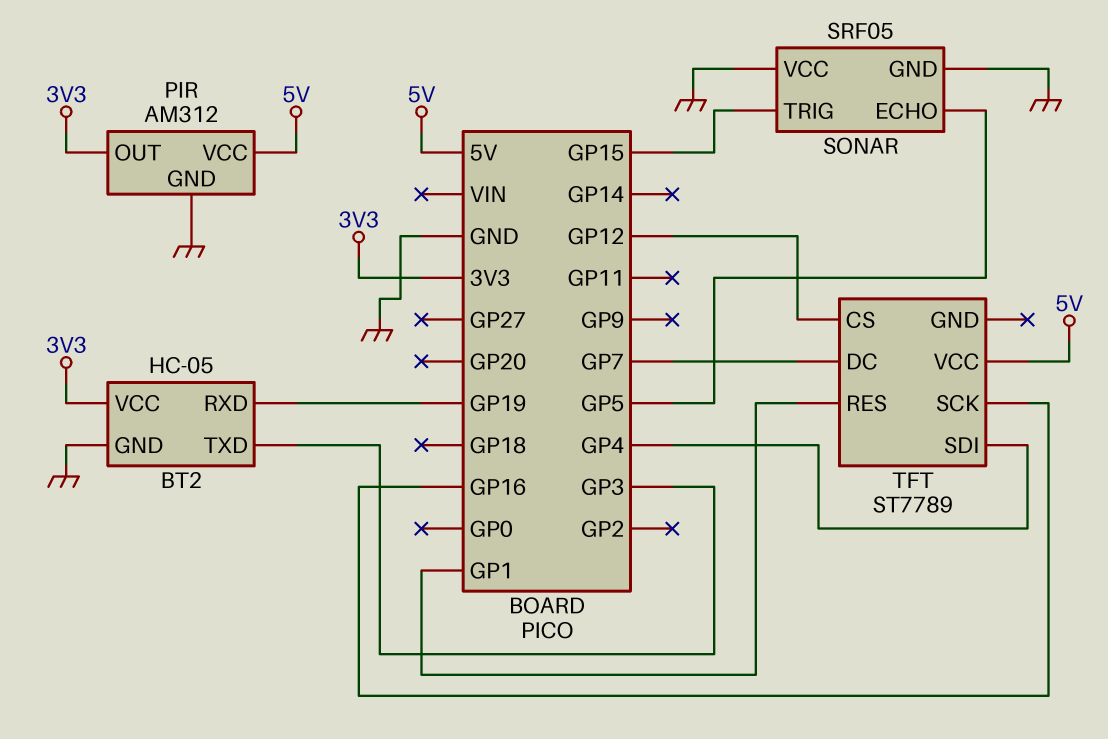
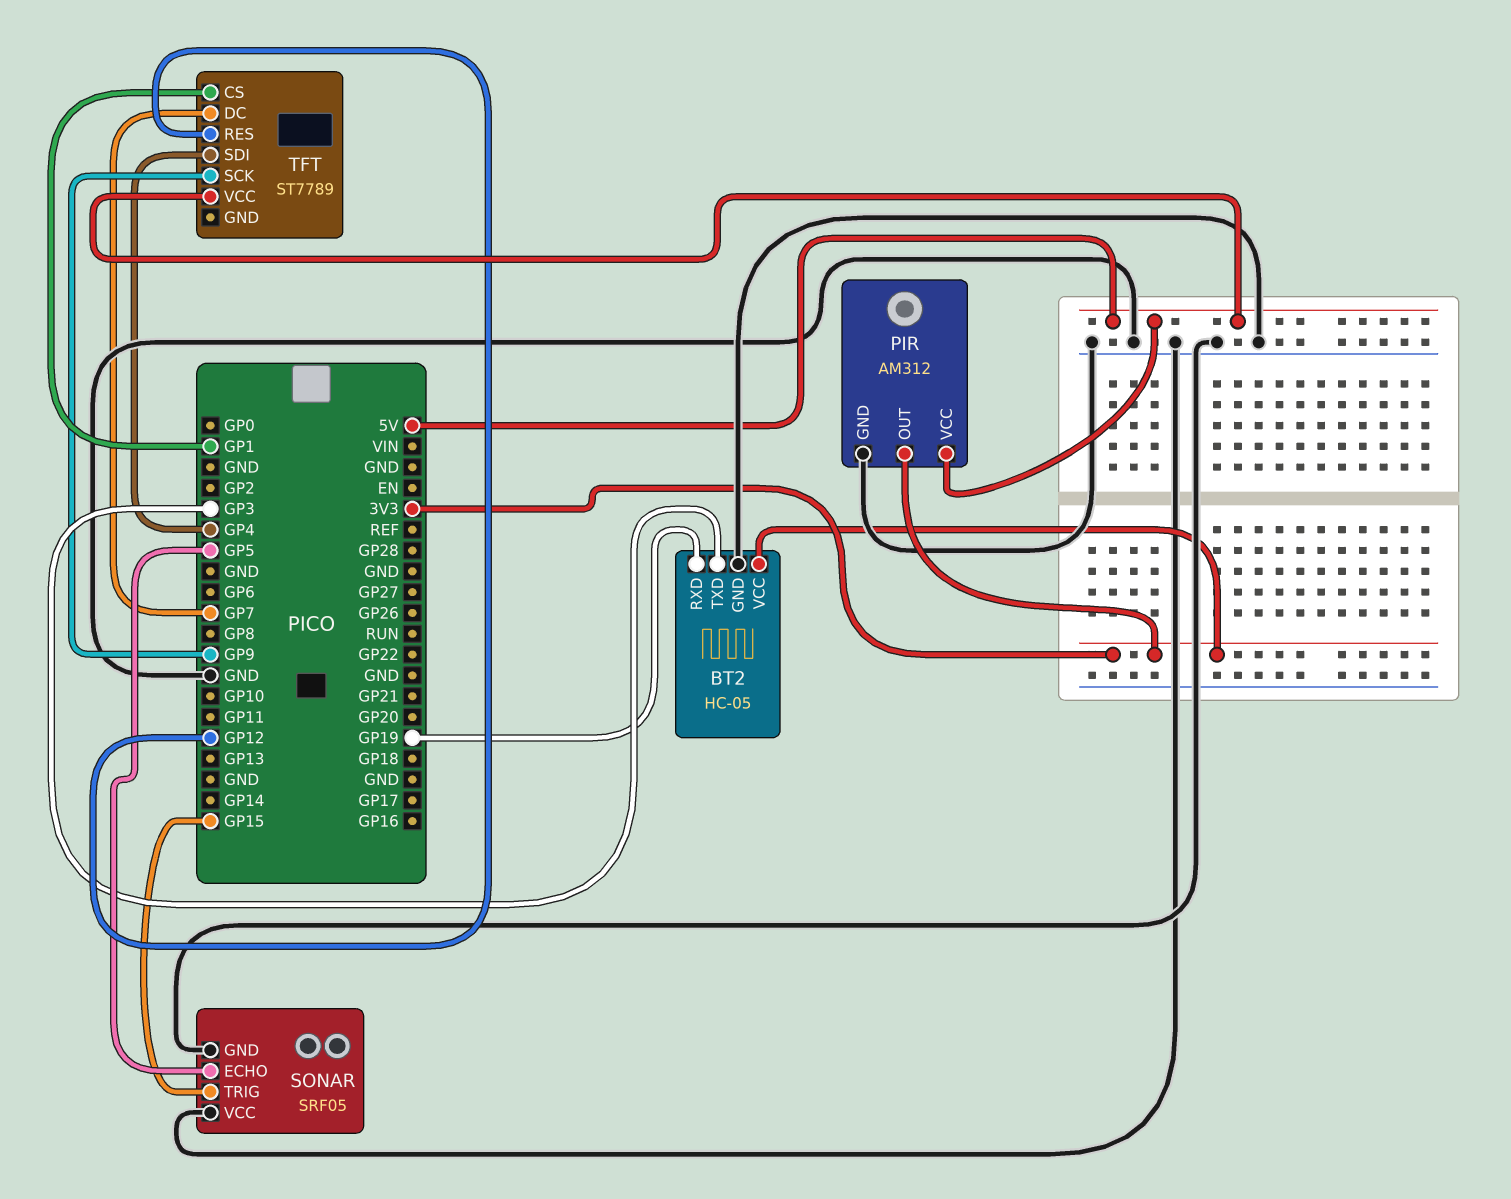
TFT pin CS: GP12 -> GP1
TFT pin RES: GP1 -> GP12
TFT pin SCK: GP16 -> GP9

